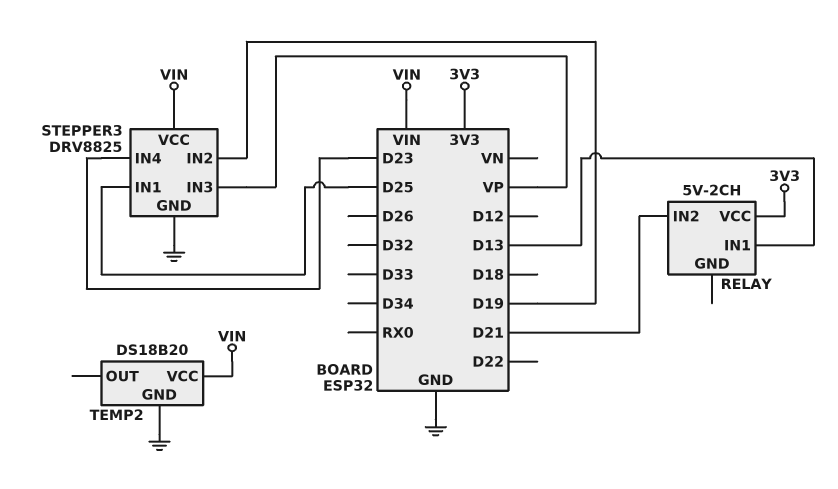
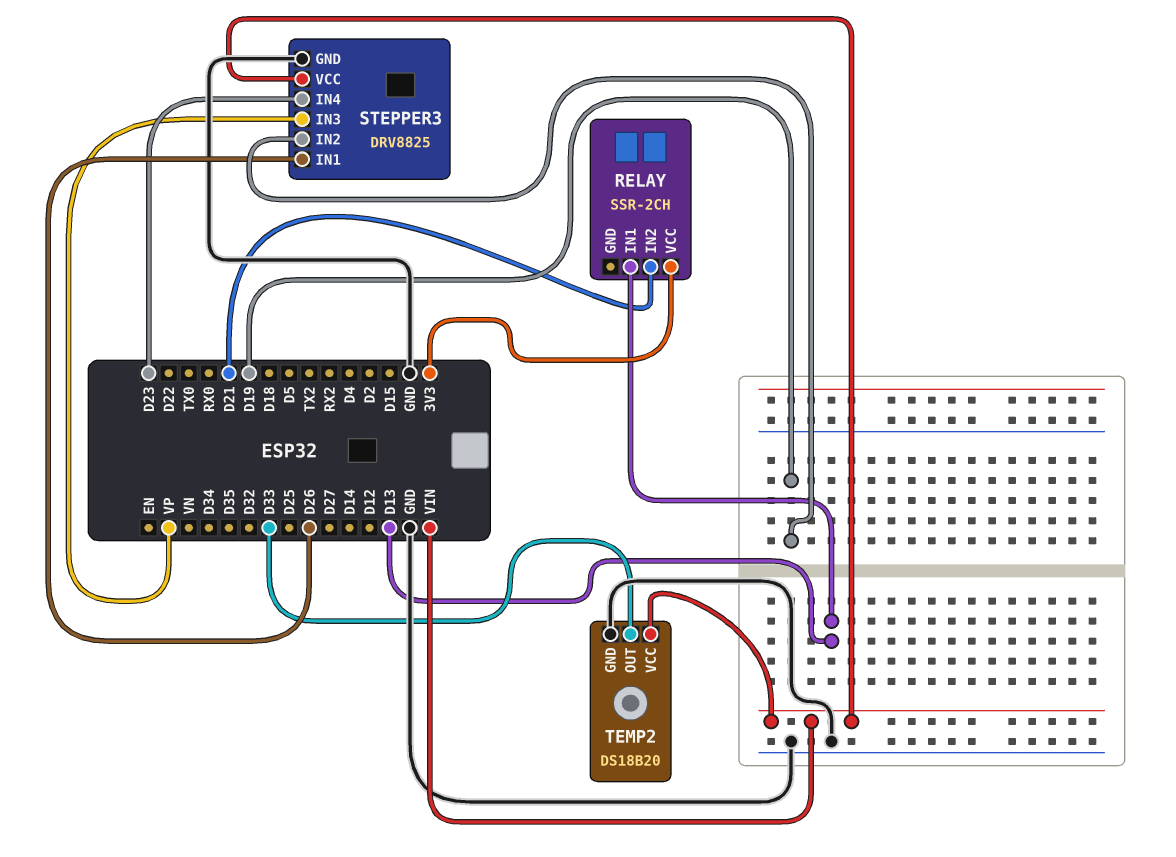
RELAY: 5V-2CH -> SSR-2CH
STEPPER3 pin IN1: D25 -> D26
TEMP2 pin OUT: none -> D33

